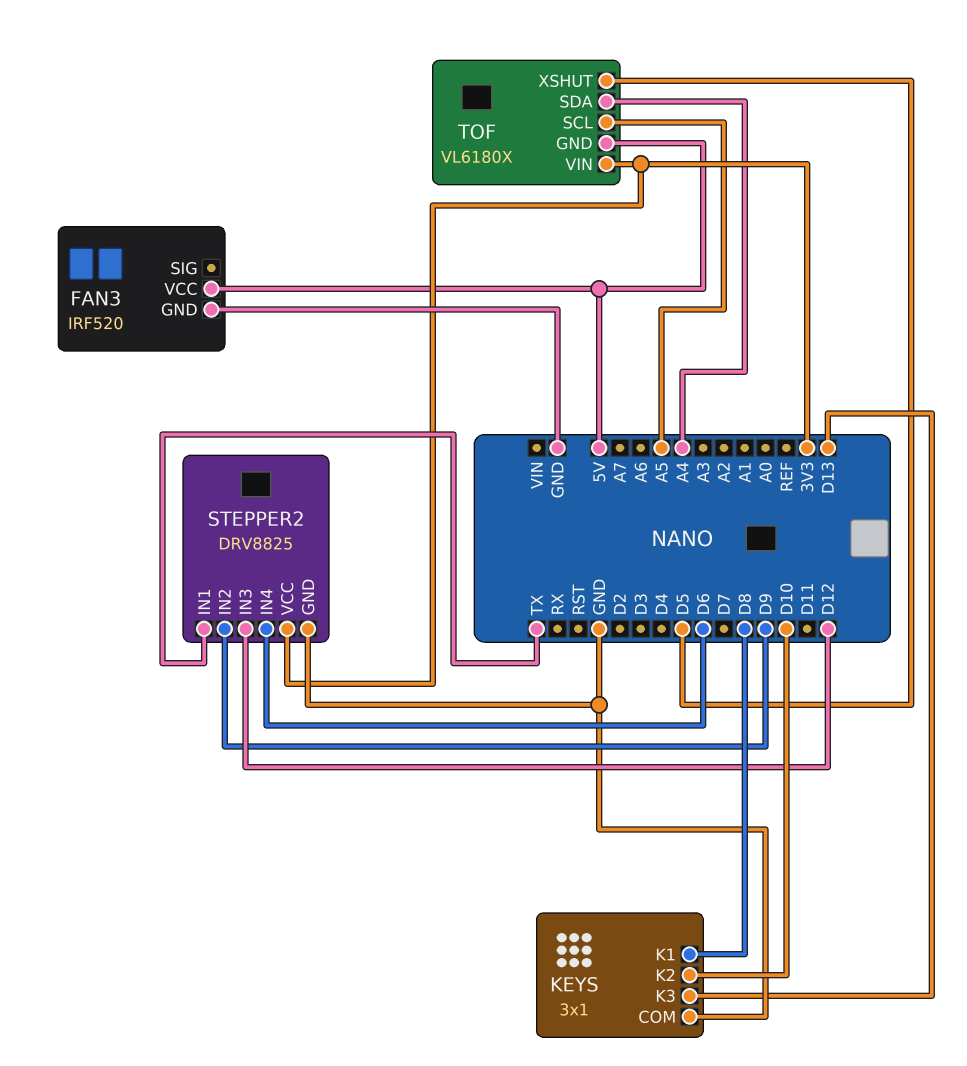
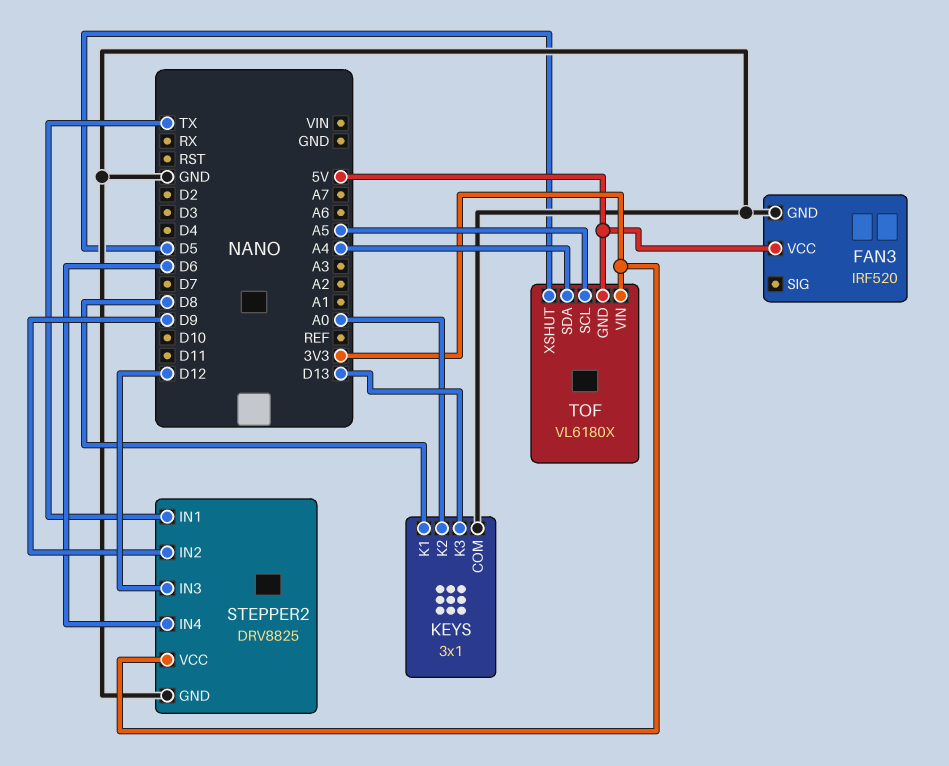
KEYS pin K2: D10 -> A0

